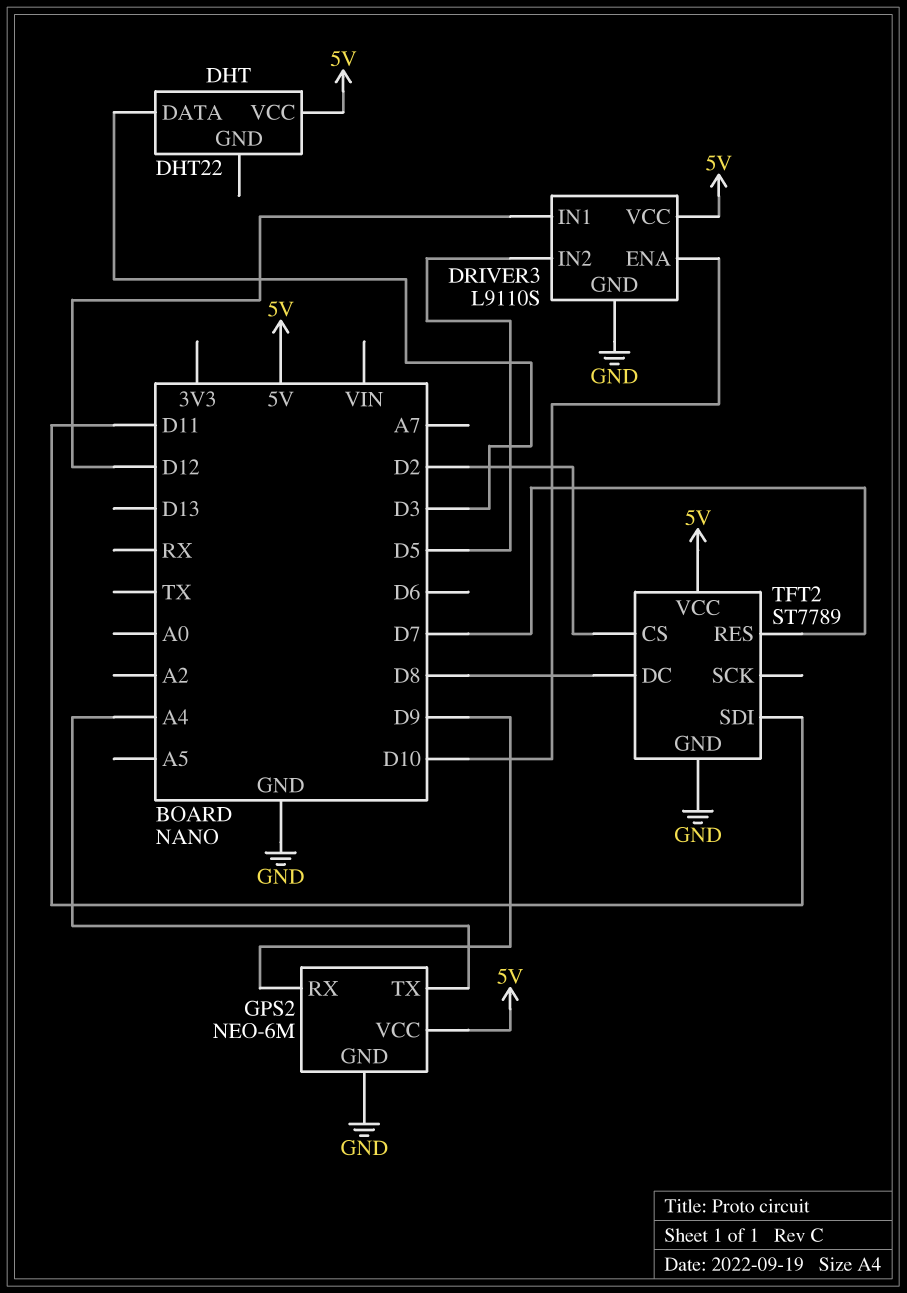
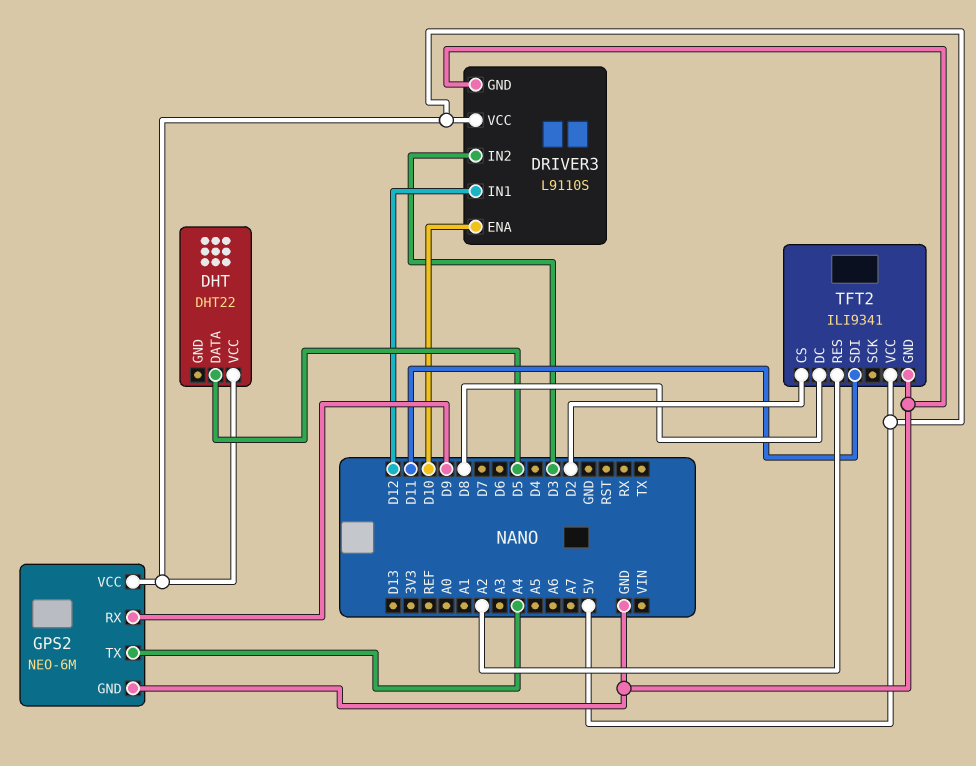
DHT pin DATA: D3 -> D5
DRIVER3 pin IN2: D5 -> D3
TFT2: ST7789 -> ILI9341
TFT2 pin RES: D7 -> A2

